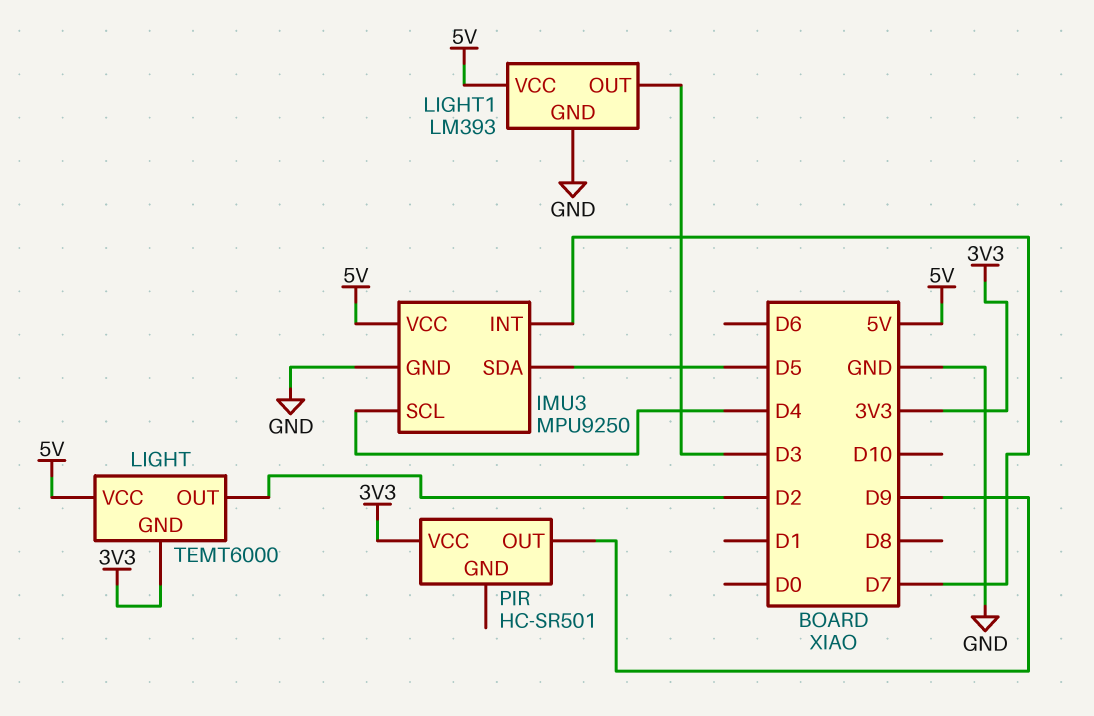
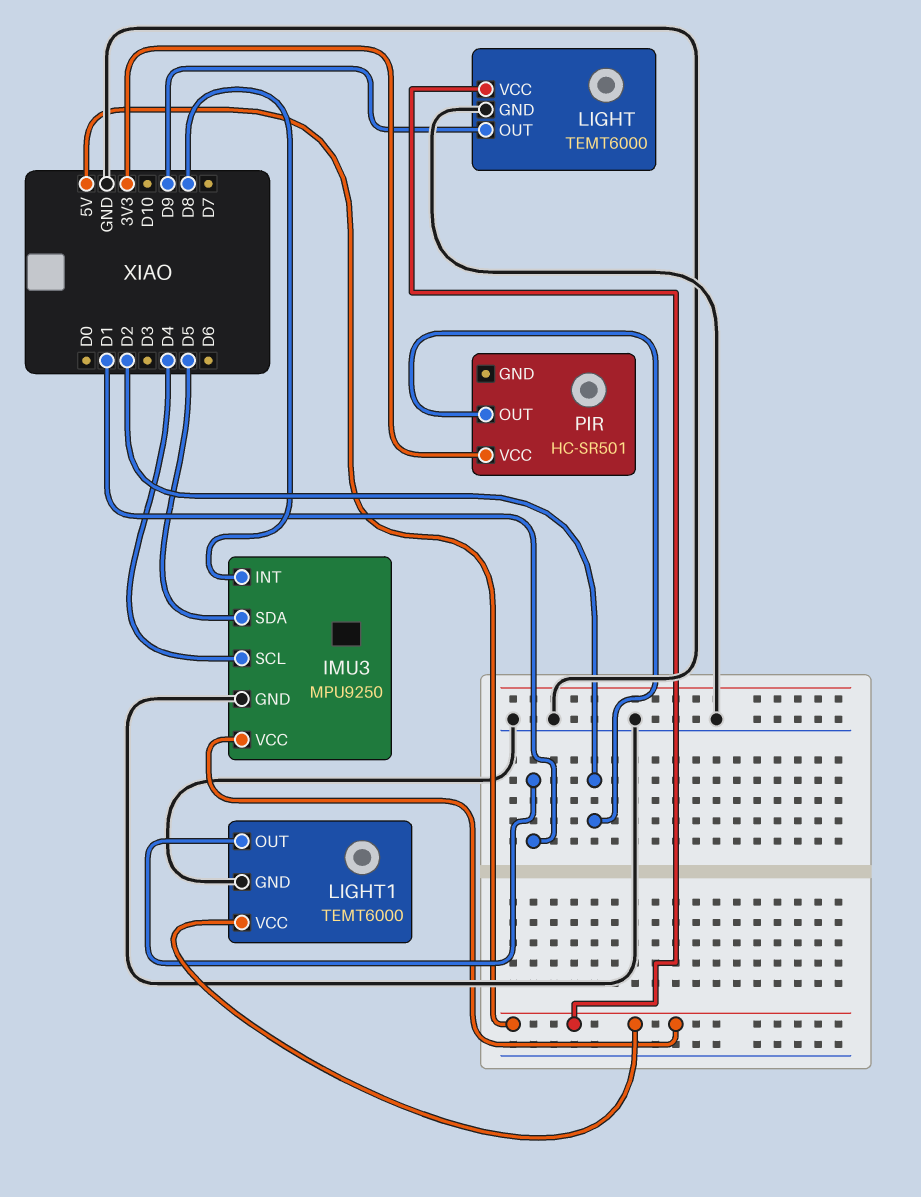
IMU3 pin INT: D7 -> D8
LIGHT pin GND: 3V3 -> GND
LIGHT pin OUT: D2 -> D9
LIGHT1: LM393 -> TEMT6000
LIGHT1 pin OUT: D3 -> D1
PIR pin OUT: D9 -> D2

